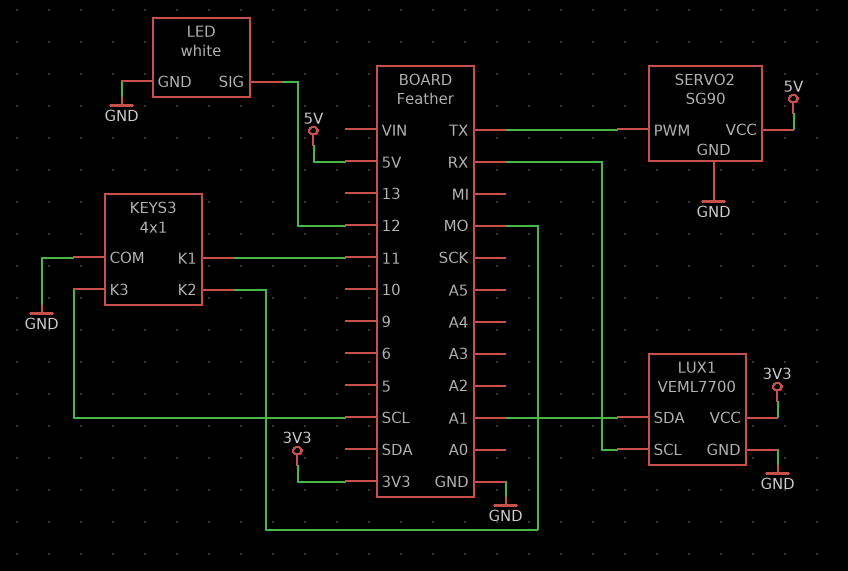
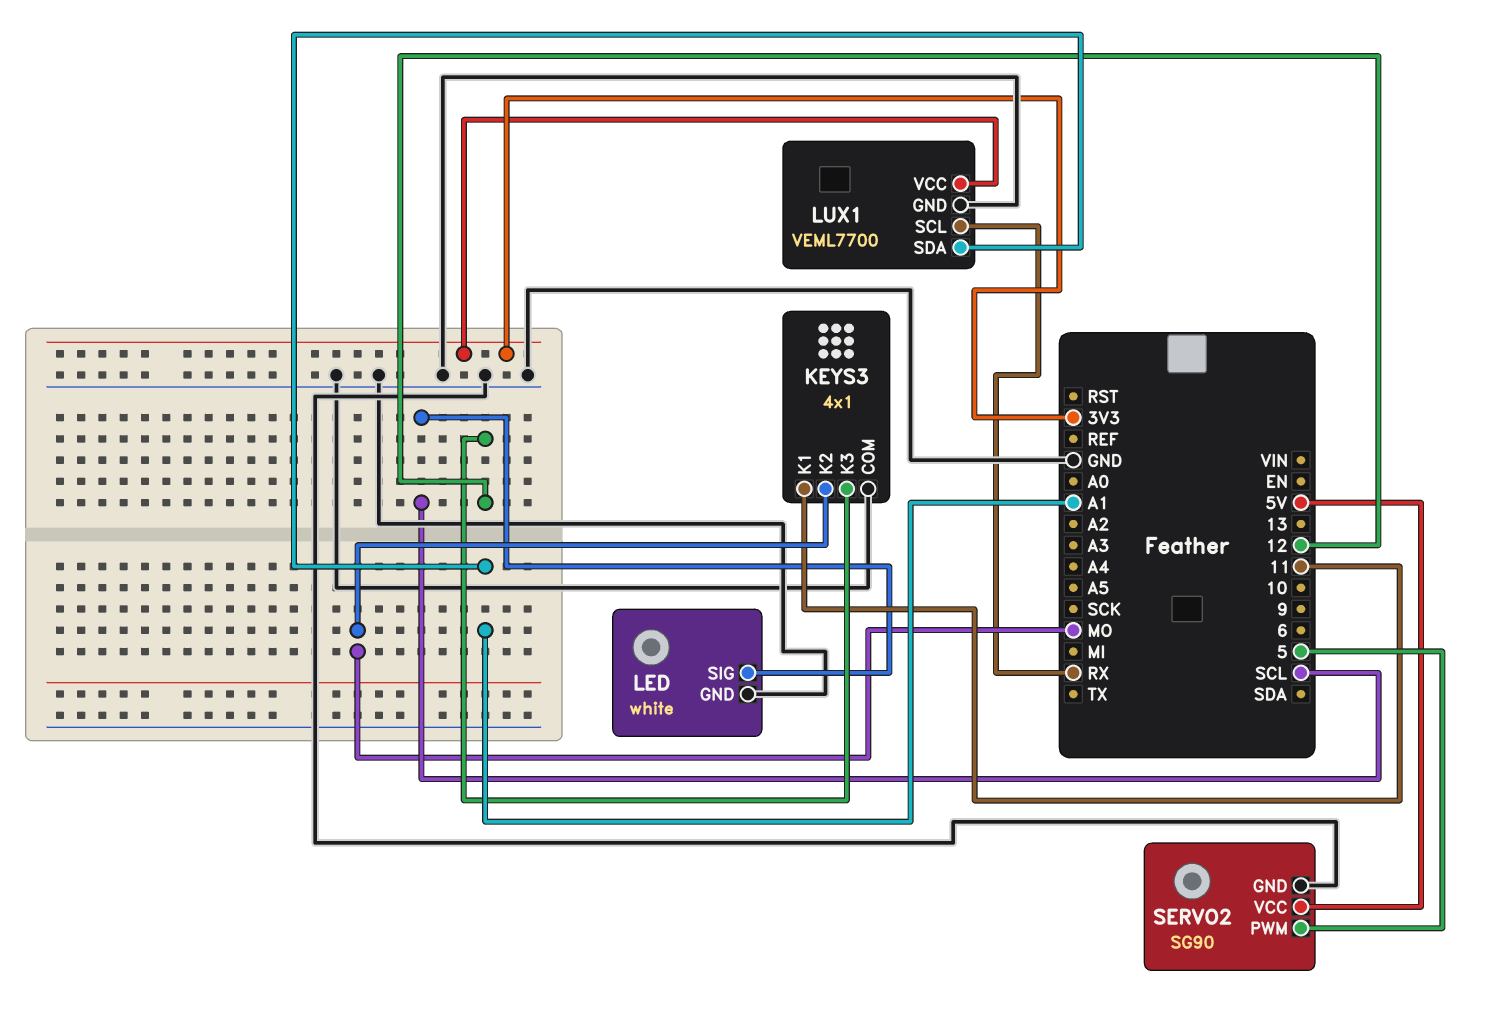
KEYS3 pin K3: SCL -> 12
LED pin SIG: 12 -> SCL
SERVO2 pin PWM: TX -> 5

